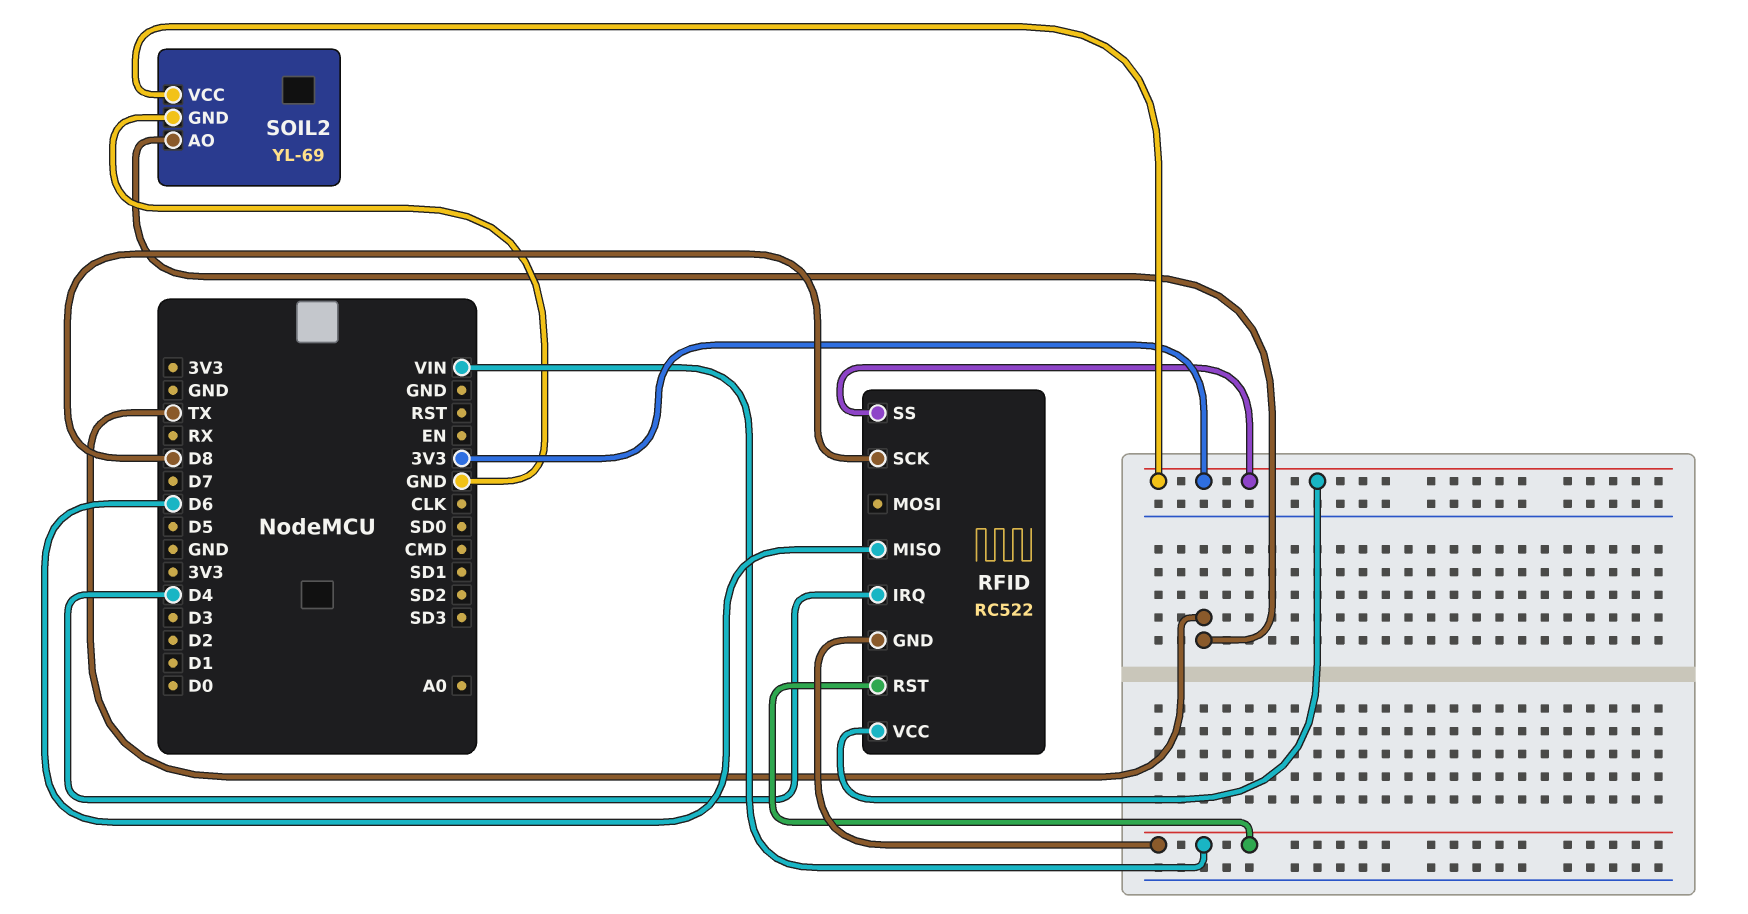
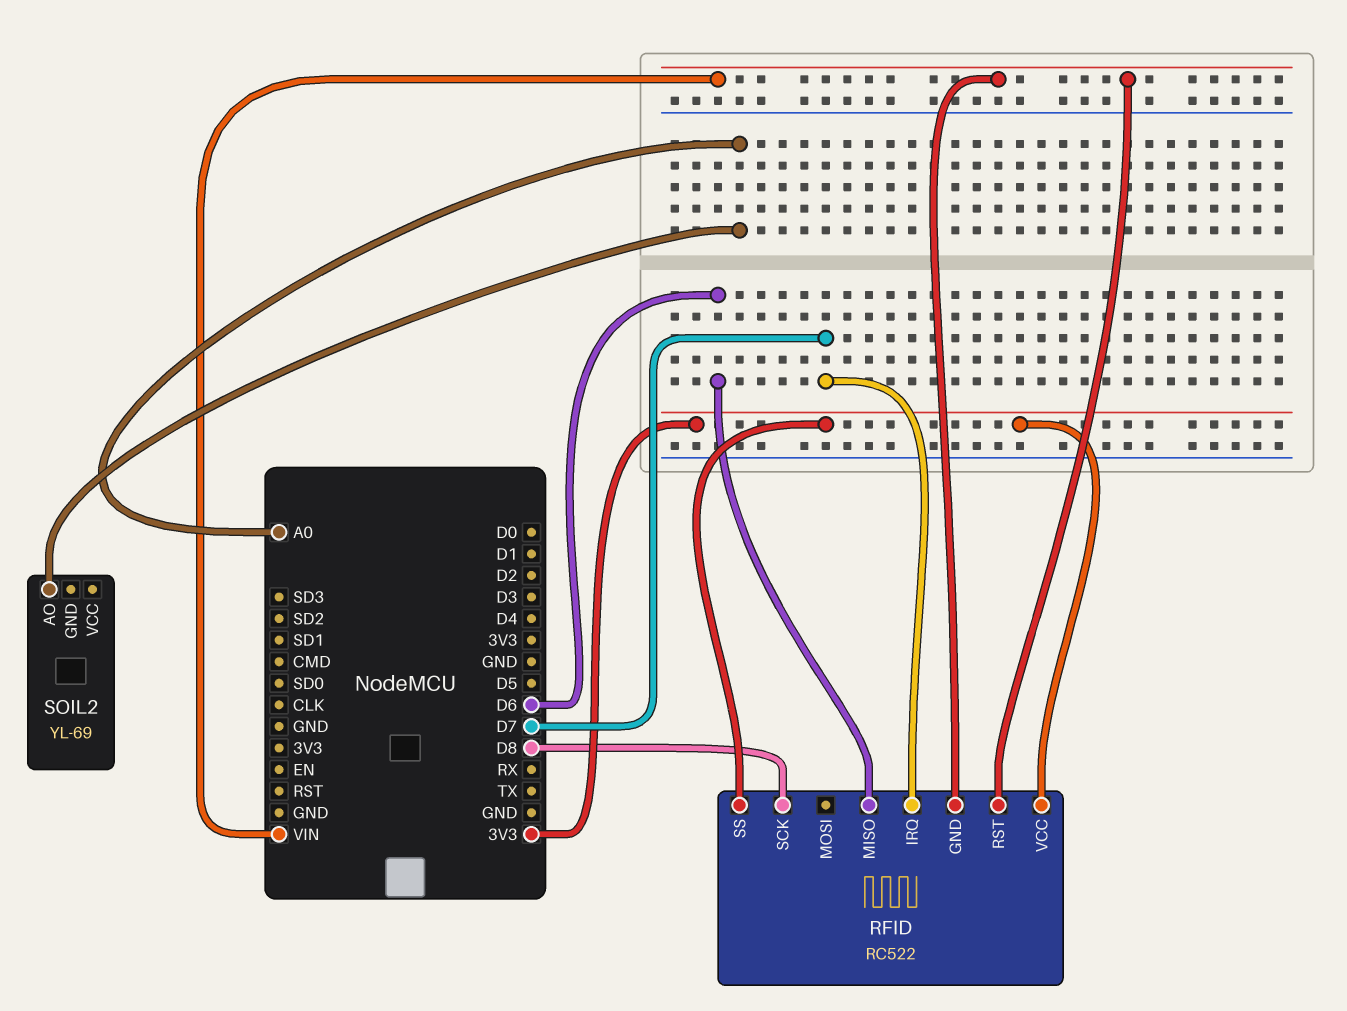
RFID pin IRQ: D4 -> D7
SOIL2 pin AO: TX -> A0
SOIL2 pin GND: GND -> none
SOIL2 pin VCC: 3V3 -> none

